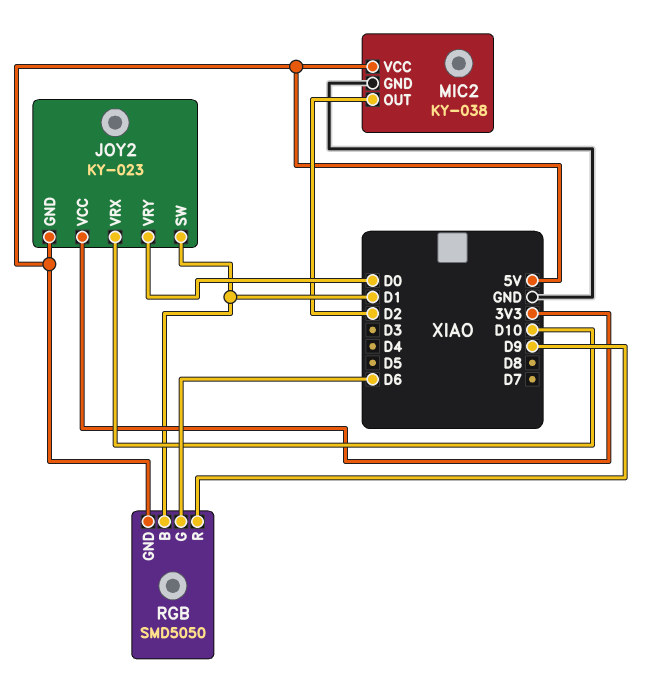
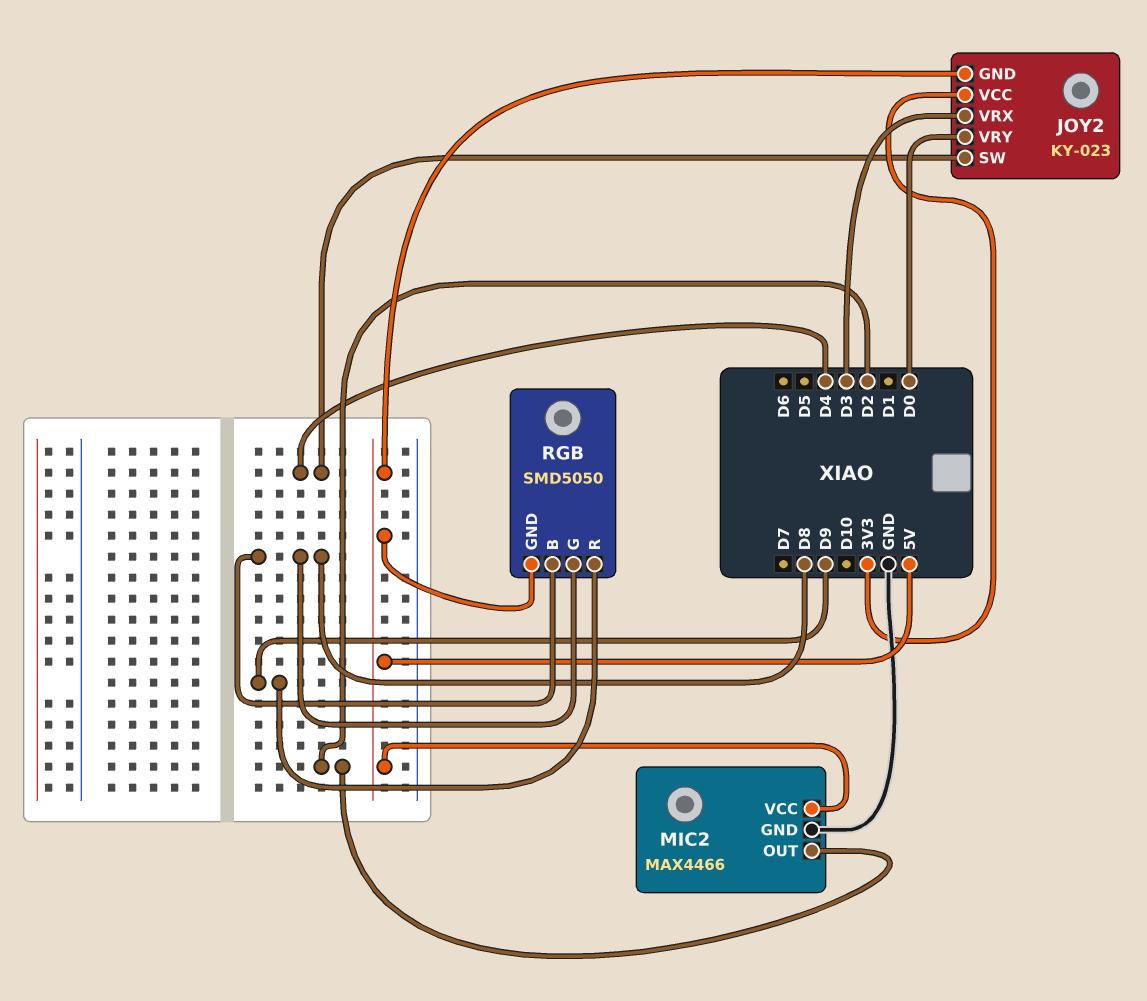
JOY2 pin SW: D1 -> D4
JOY2 pin VRX: D10 -> D3
MIC2: KY-038 -> MAX4466
RGB pin B: D1 -> D8
RGB pin G: D6 -> D8

